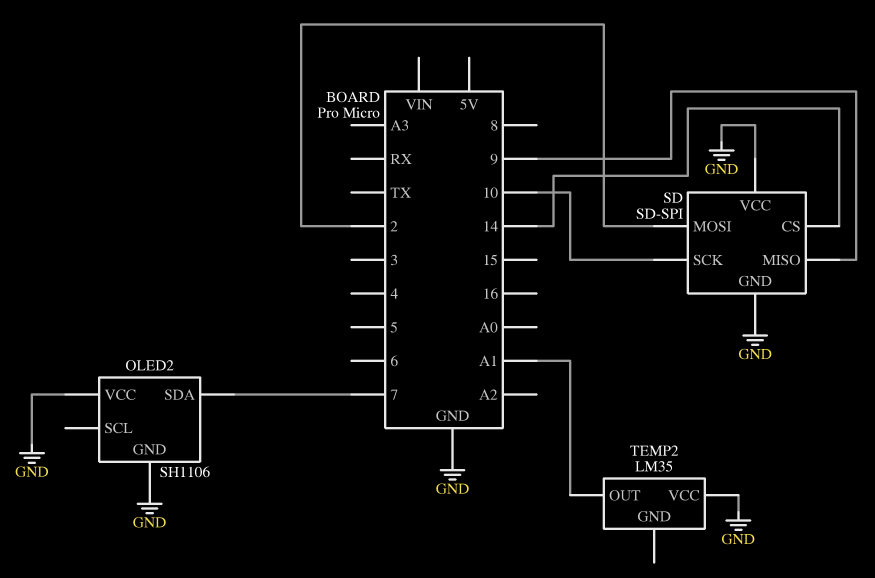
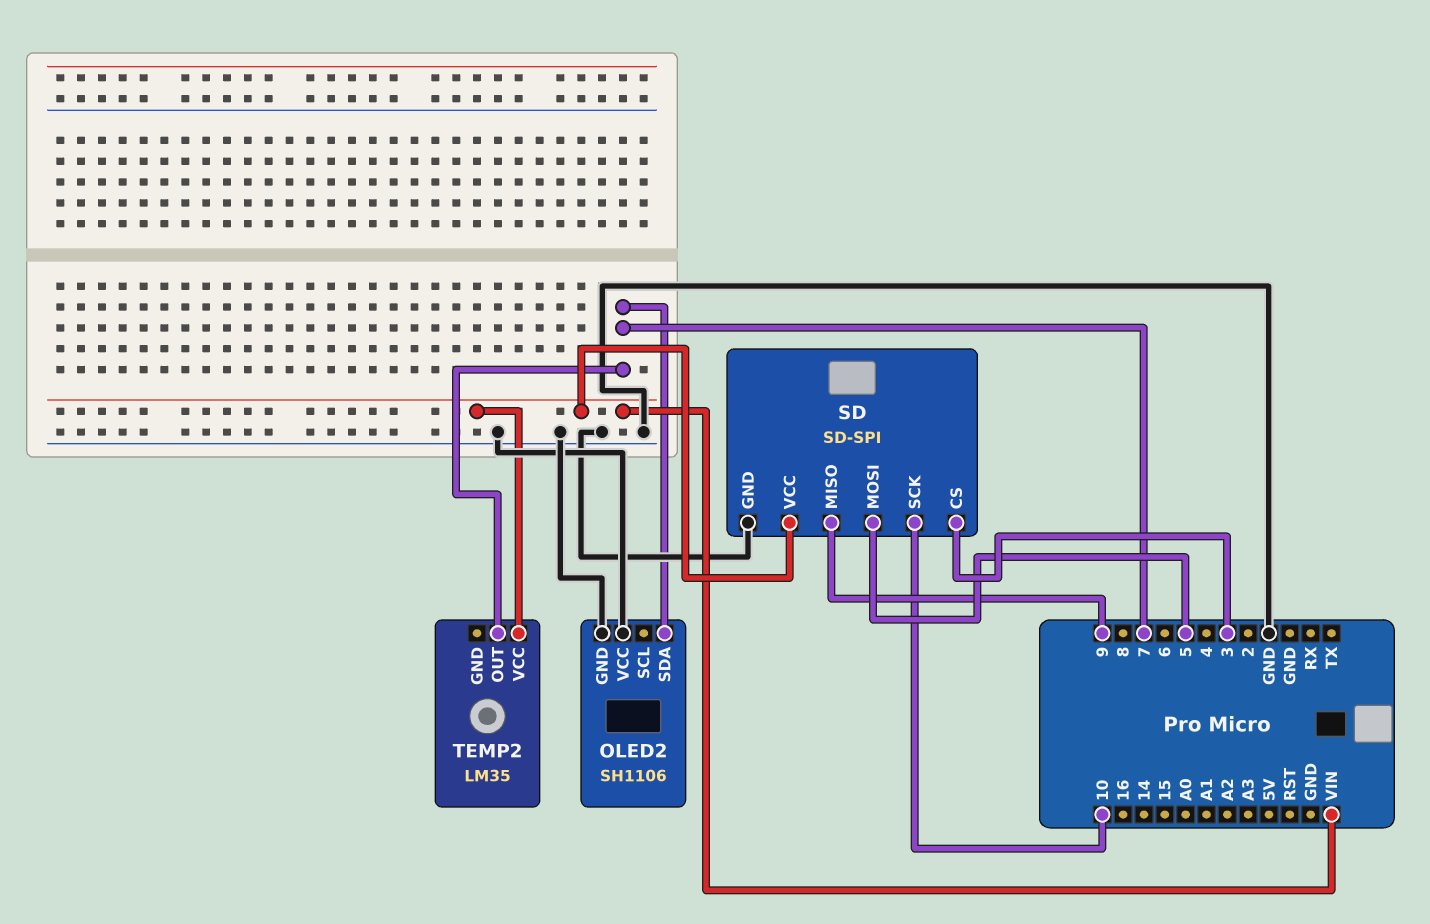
SD pin CS: 14 -> 3
SD pin MOSI: 2 -> 5
SD pin VCC: GND -> VIN
TEMP2 pin OUT: A1 -> 7
TEMP2 pin VCC: GND -> VIN

